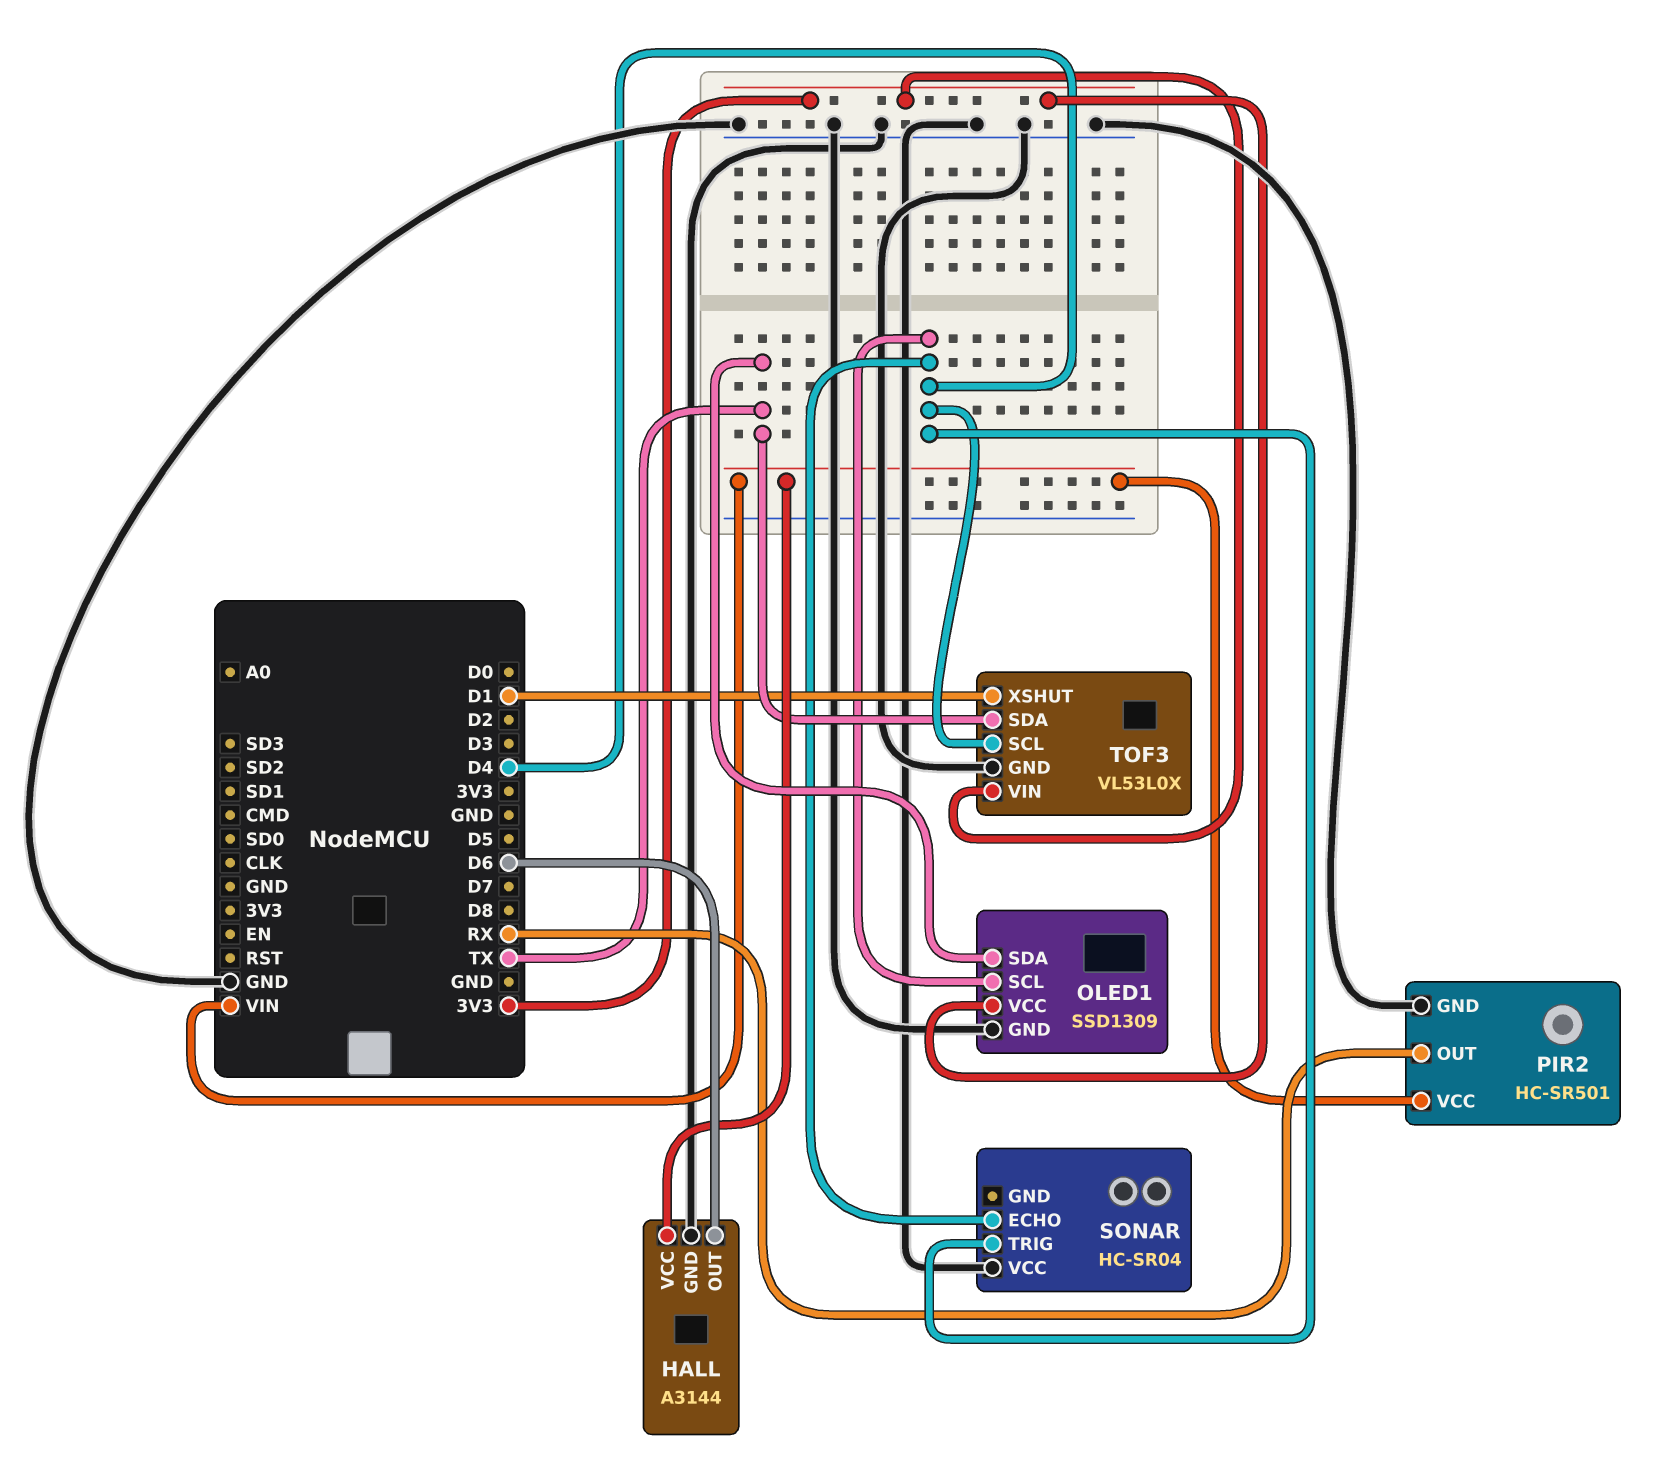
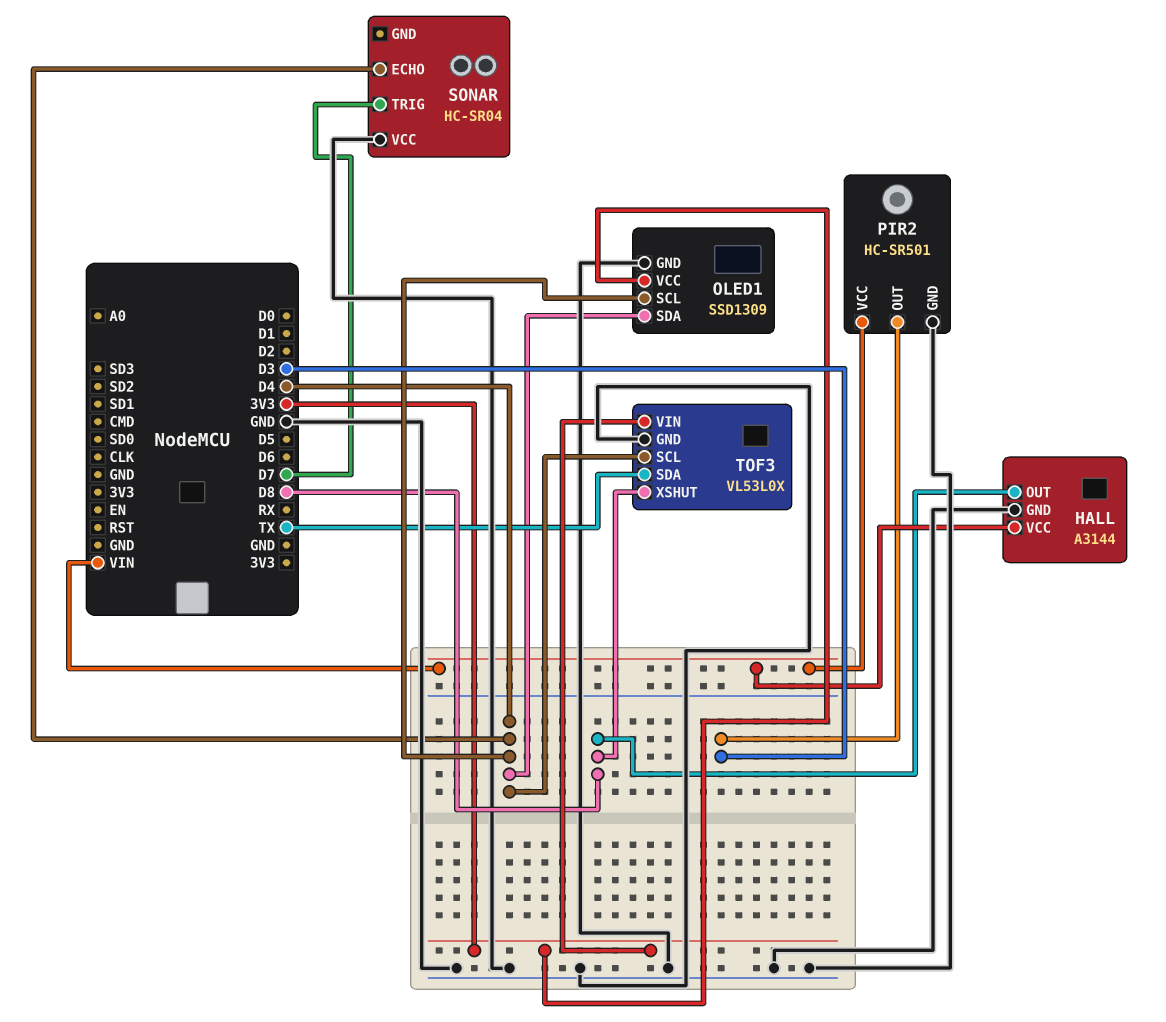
HALL pin OUT: D6 -> D8
OLED1 pin SDA: TX -> D4
PIR2 pin OUT: RX -> D3
SONAR pin TRIG: D4 -> D7
TOF3 pin XSHUT: D1 -> D8

